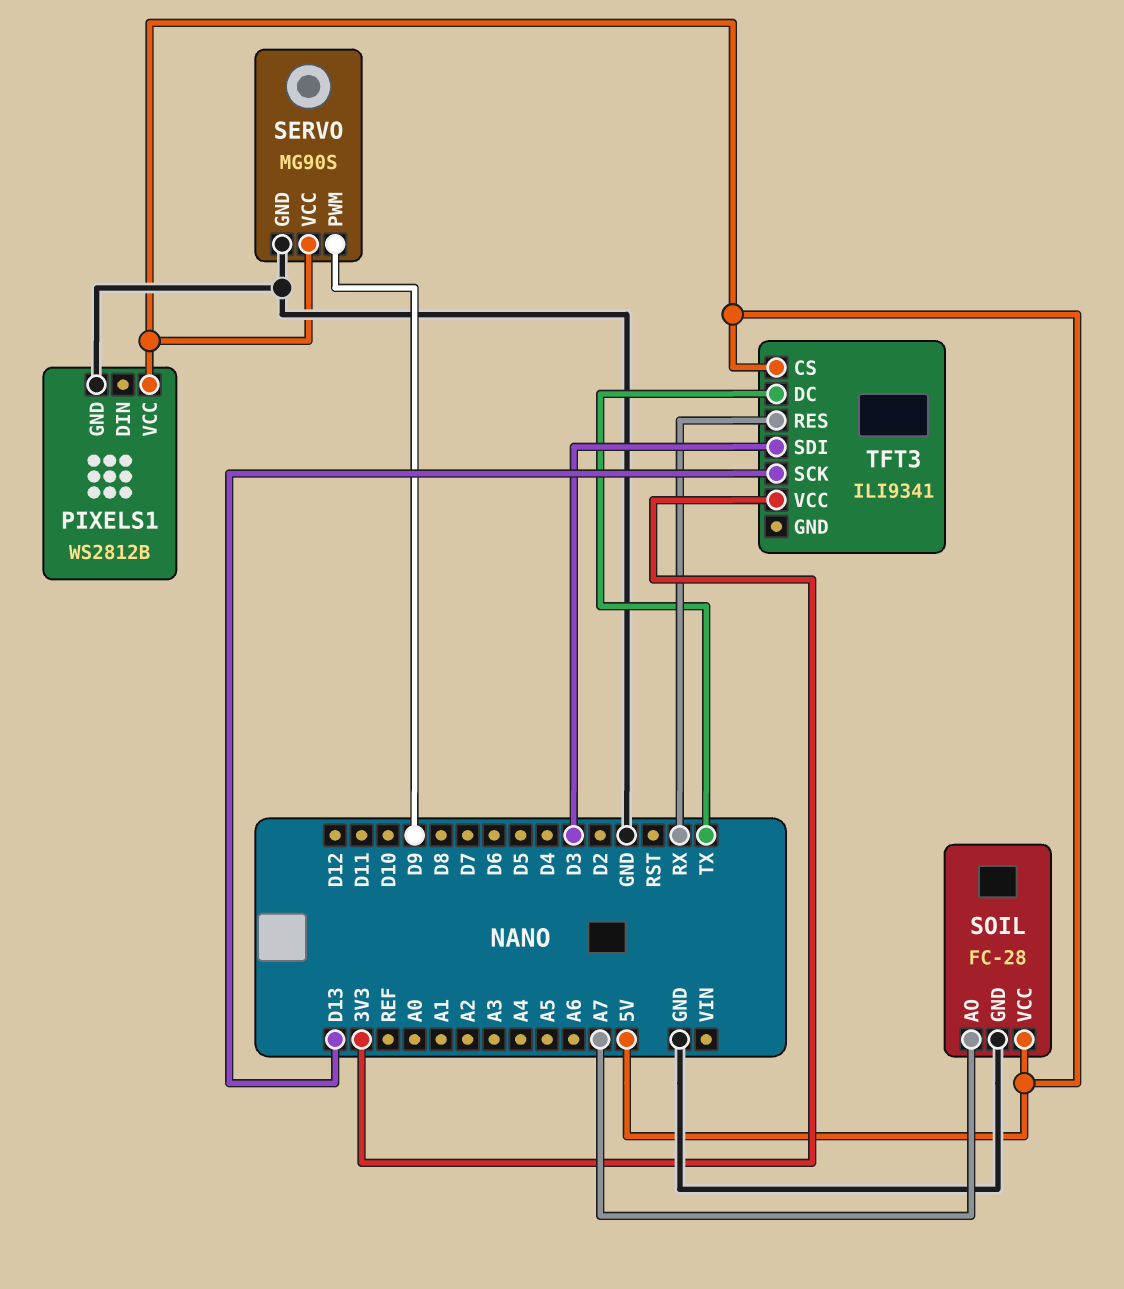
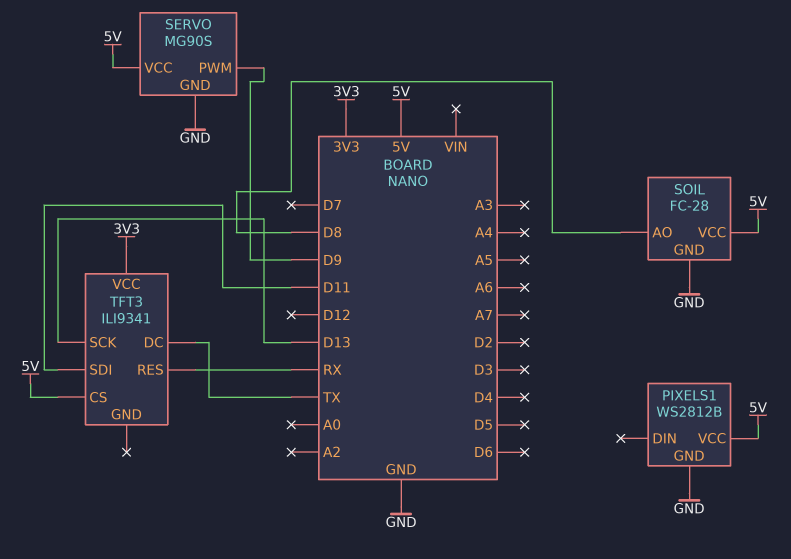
SOIL pin AO: A7 -> D8
TFT3 pin SDI: D3 -> D11

